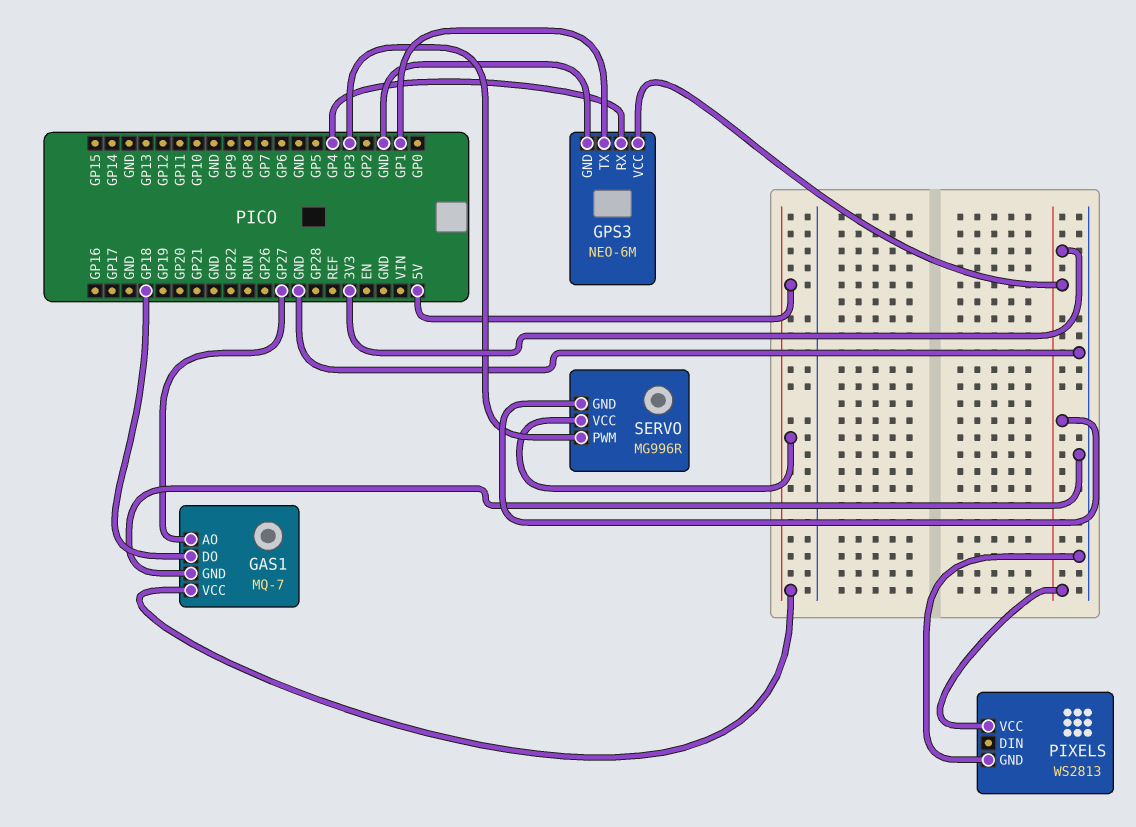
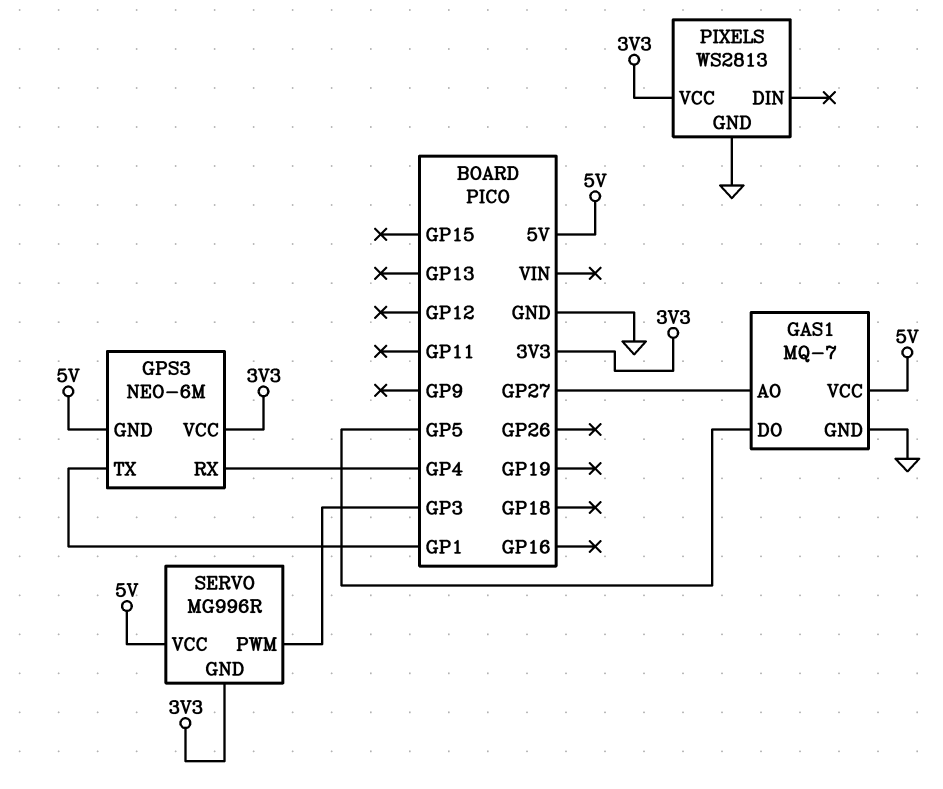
GAS1 pin DO: GP18 -> GP5
GPS3 pin GND: GND -> 5V

